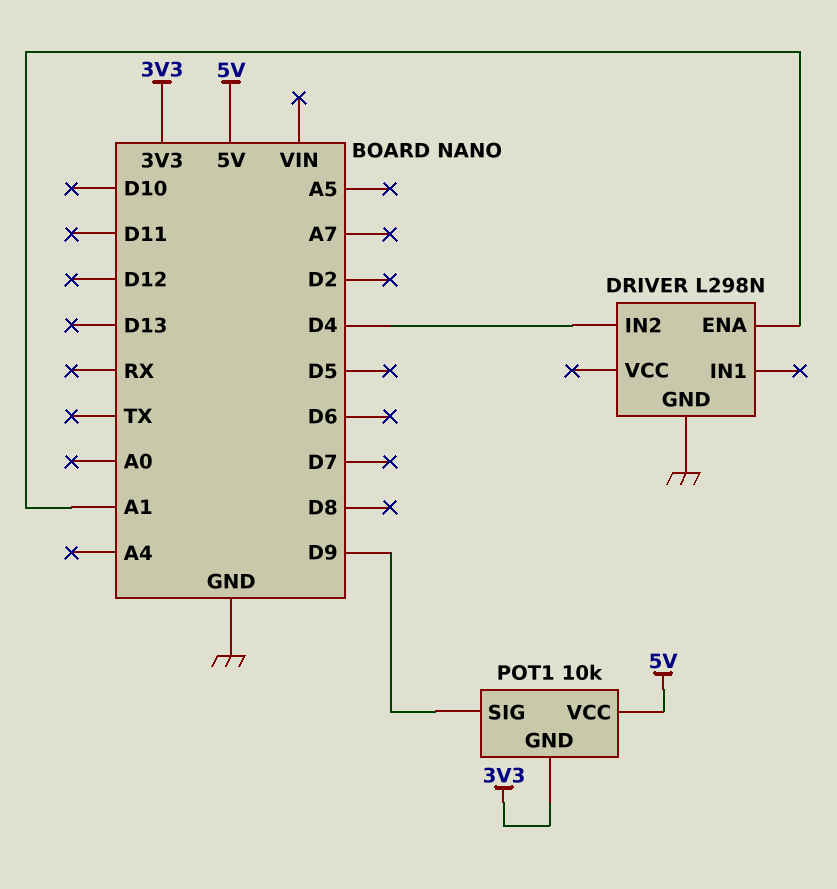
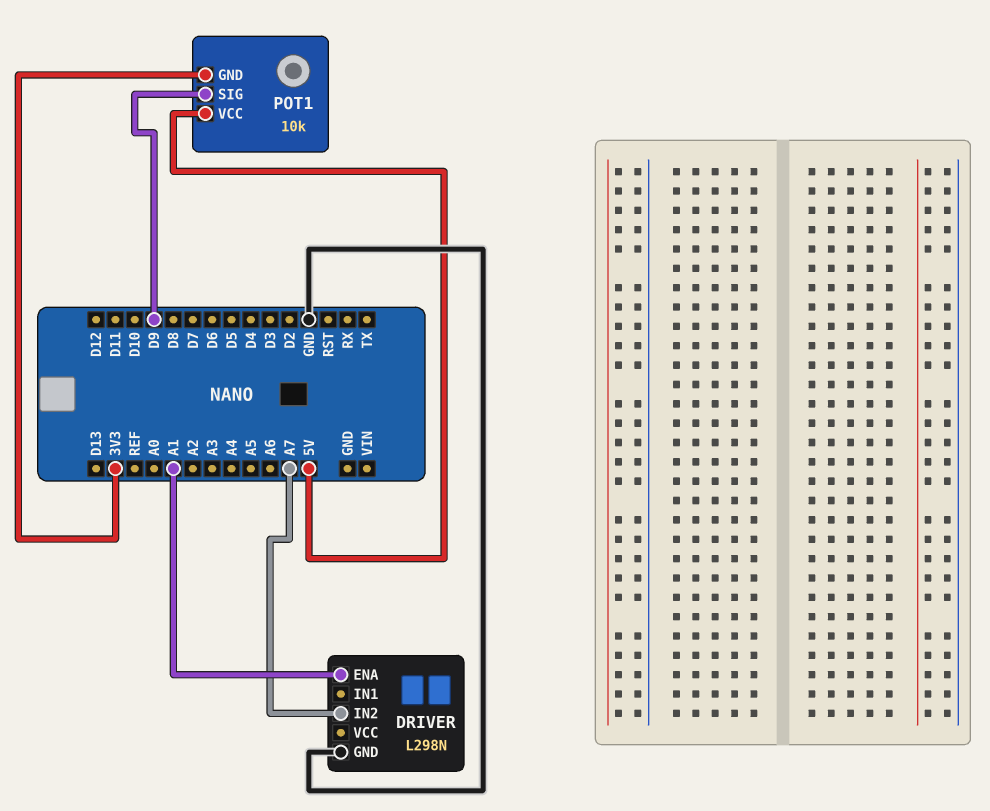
DRIVER pin IN2: D4 -> A7

